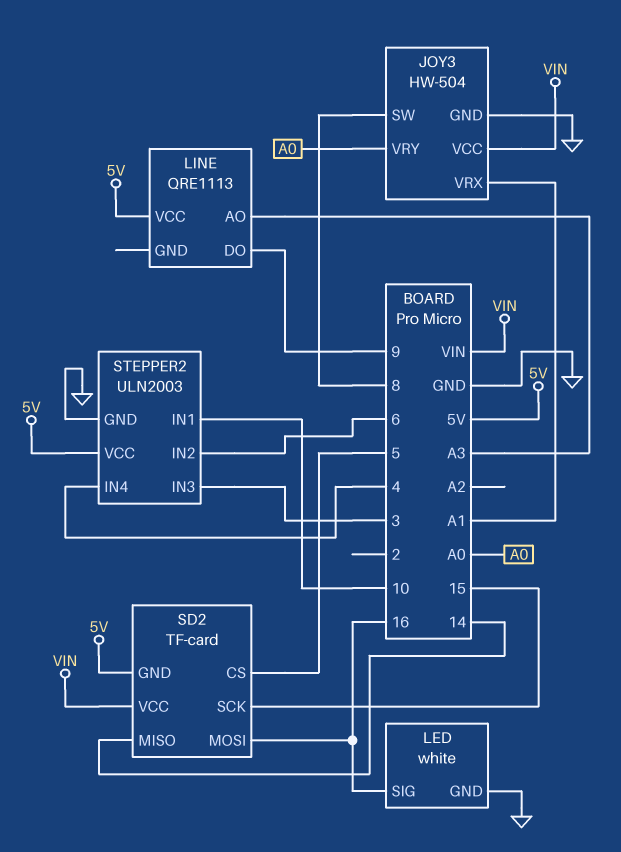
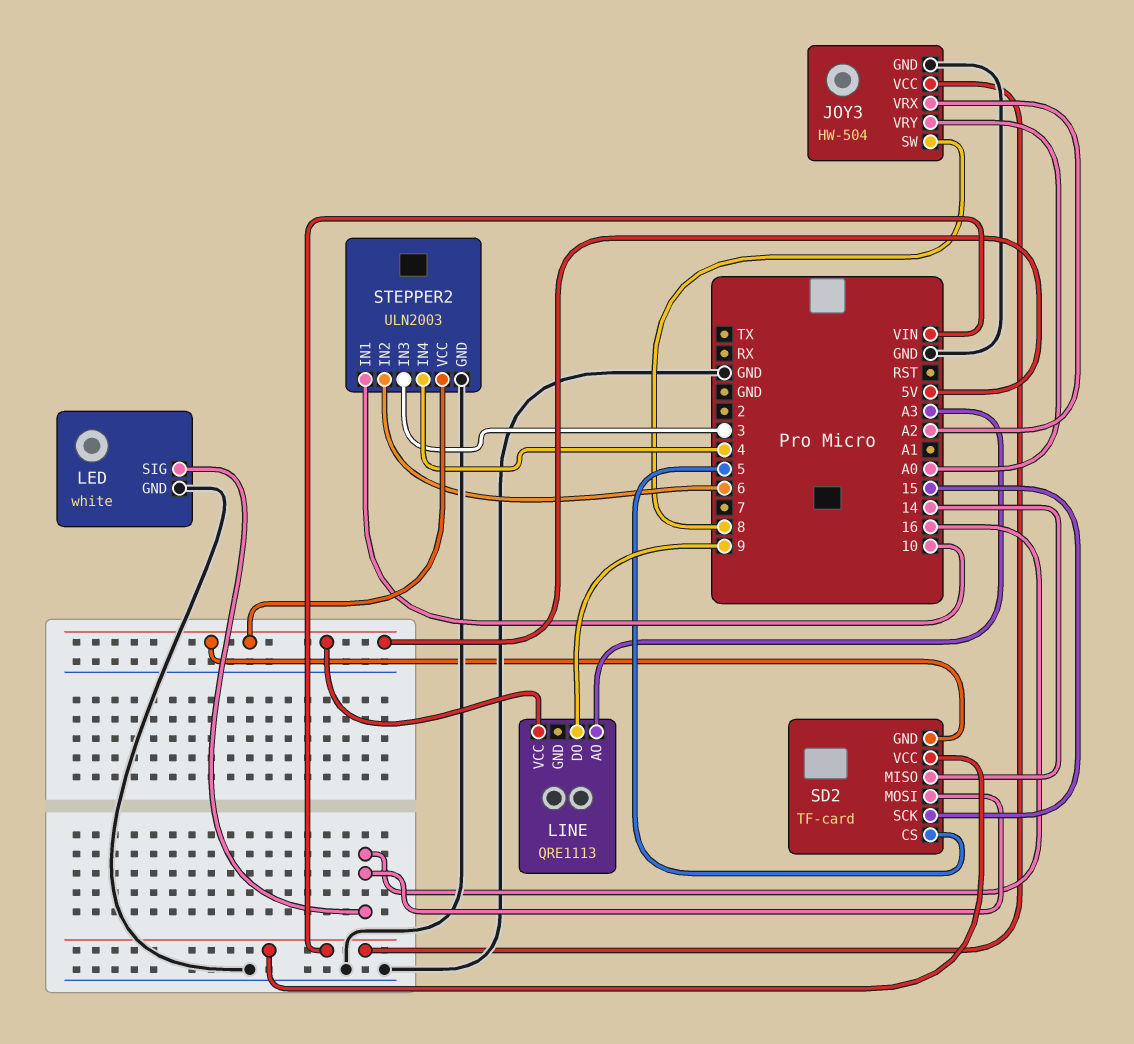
JOY3 pin VRX: A1 -> A2

